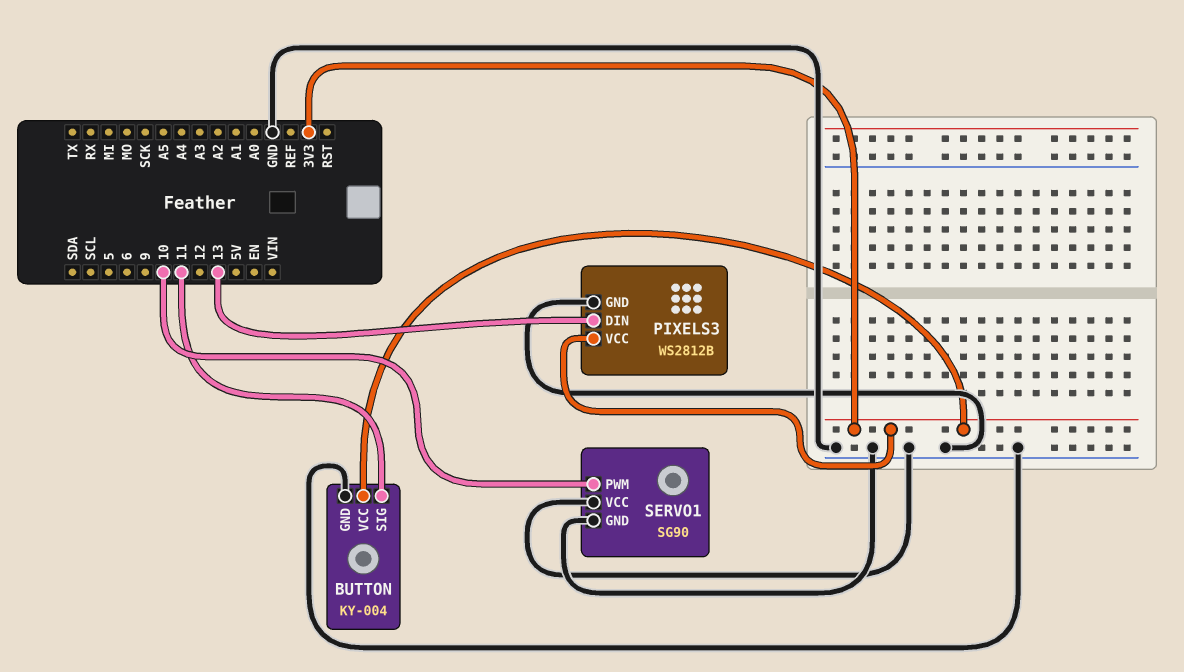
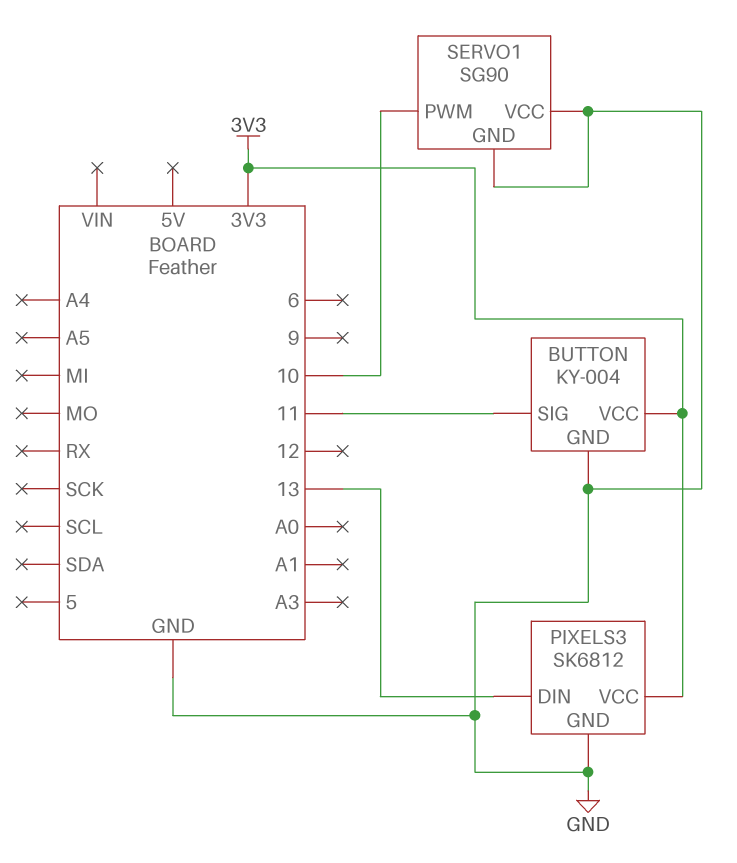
PIXELS3: WS2812B -> SK6812

